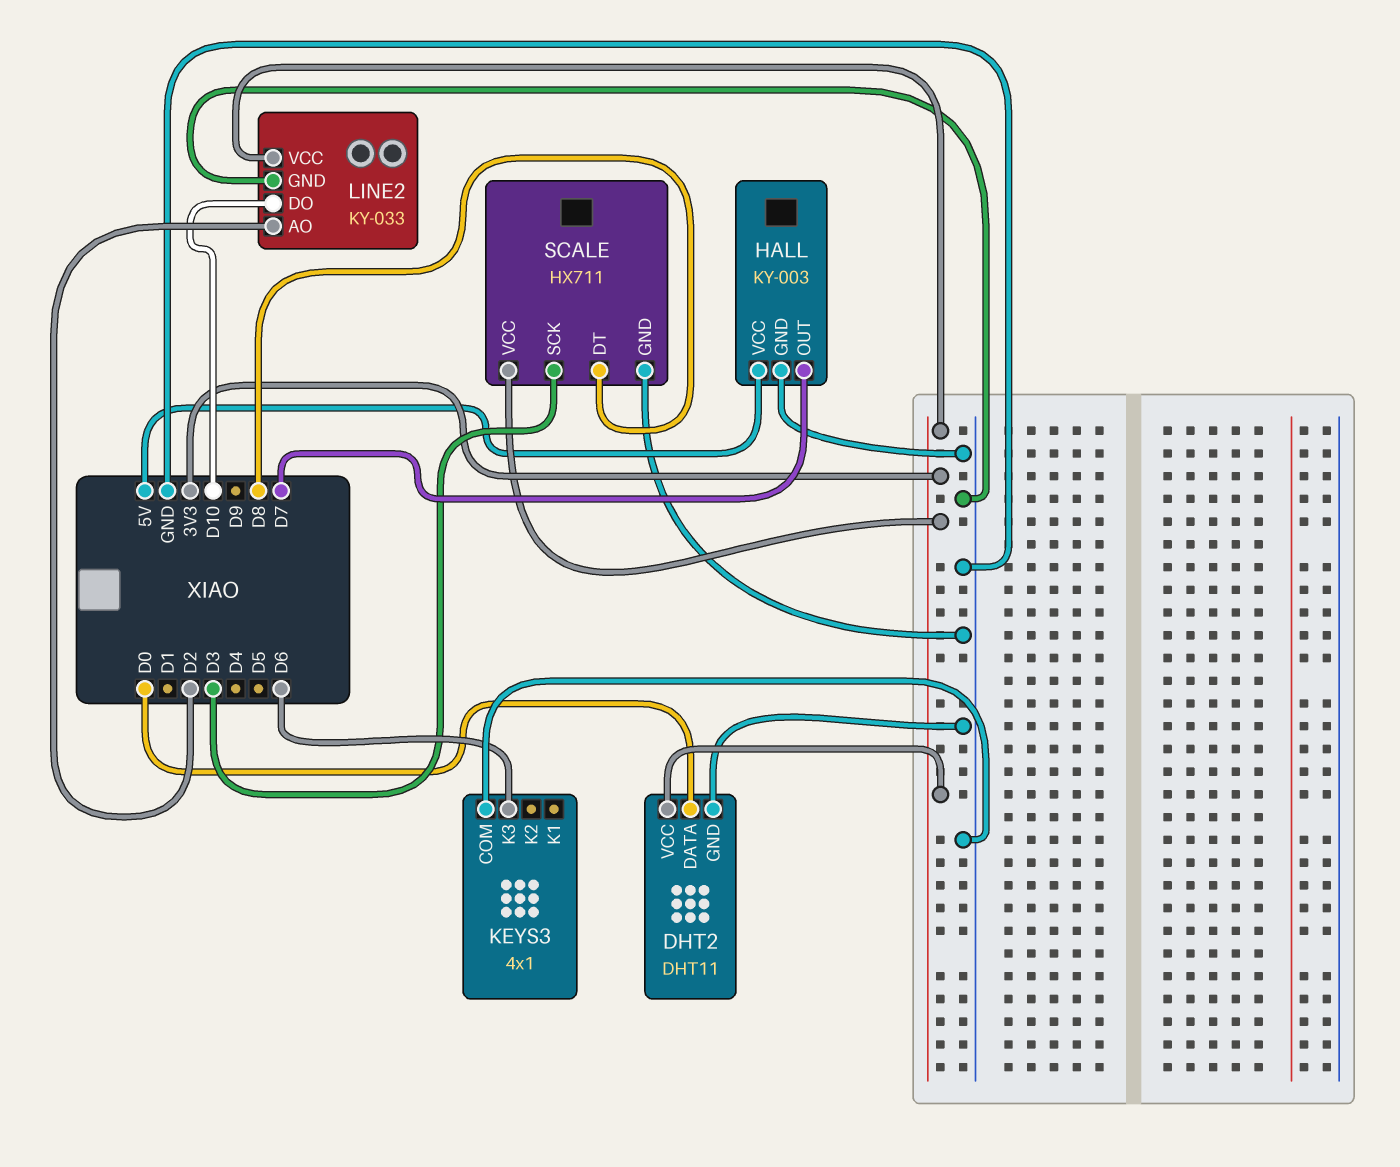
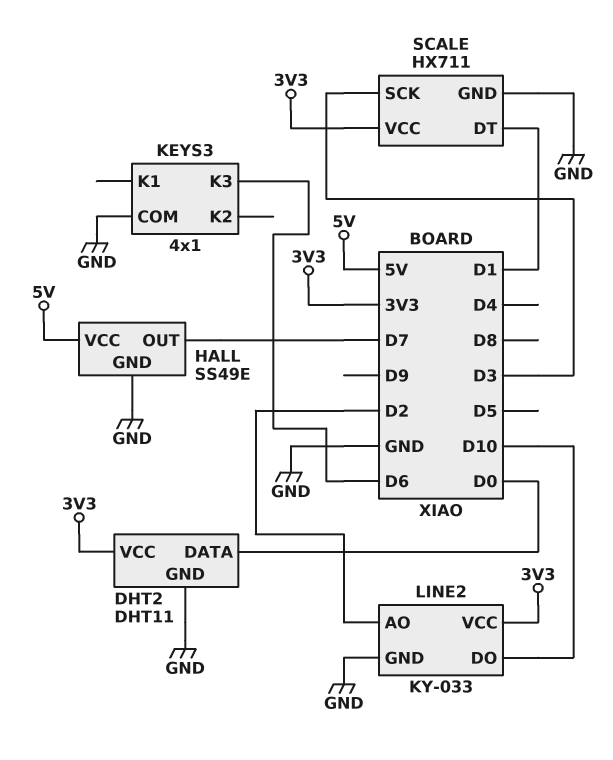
HALL: KY-003 -> SS49E
SCALE pin DT: D8 -> D1

